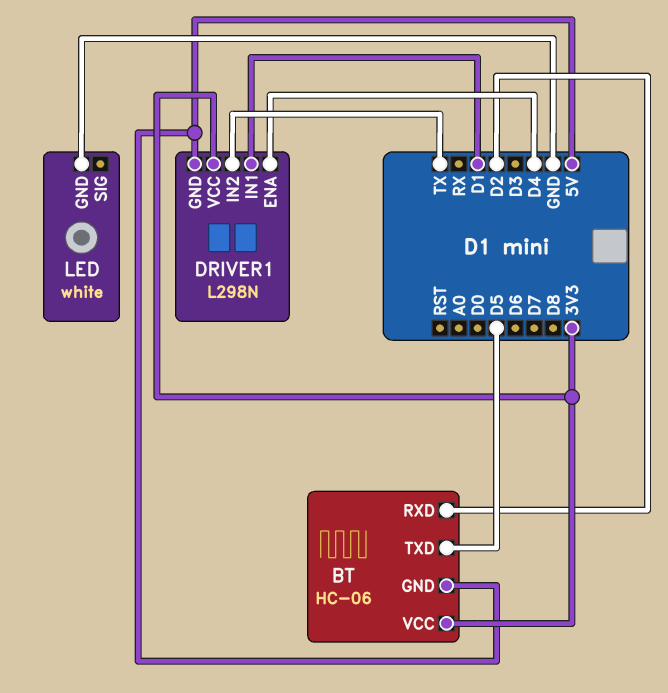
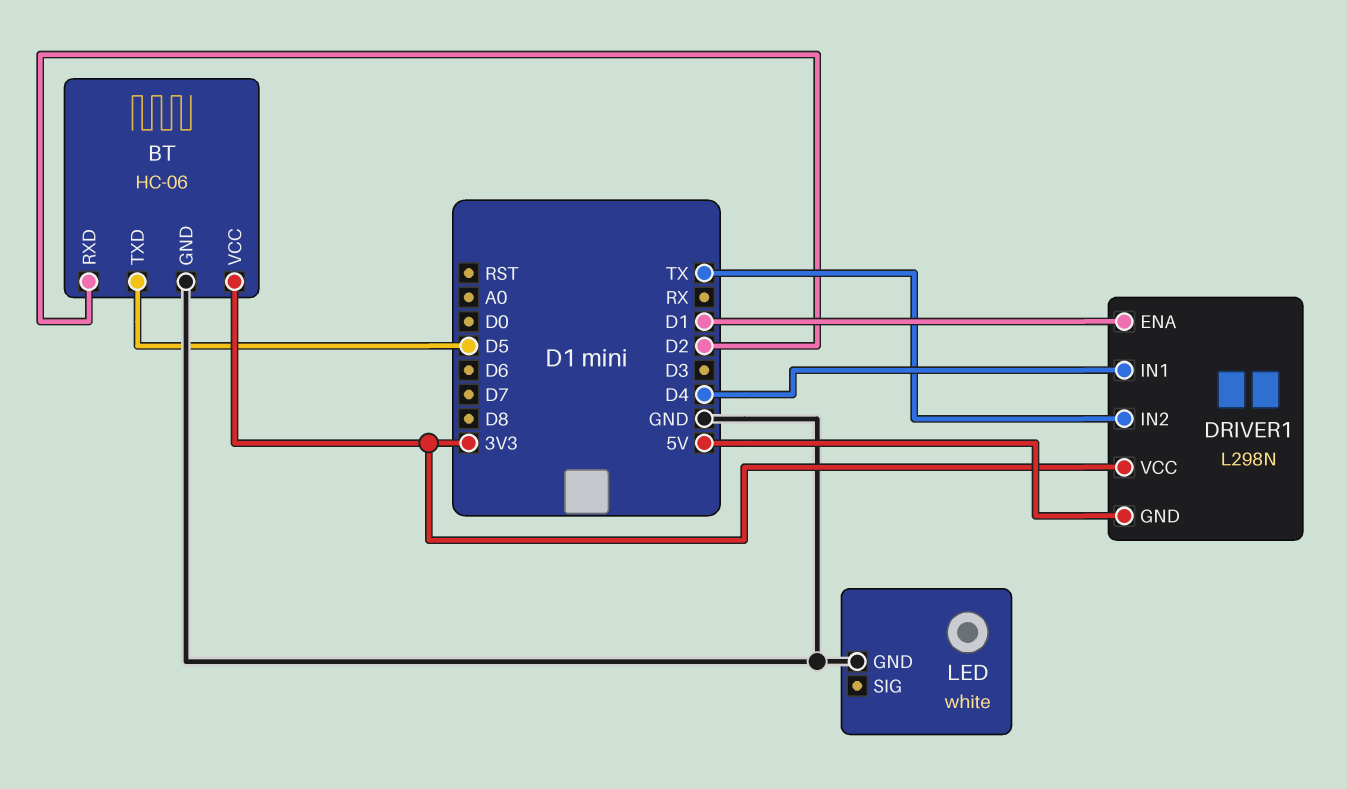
BT pin GND: 5V -> GND
DRIVER1 pin ENA: D4 -> D1
DRIVER1 pin IN1: D1 -> D4

